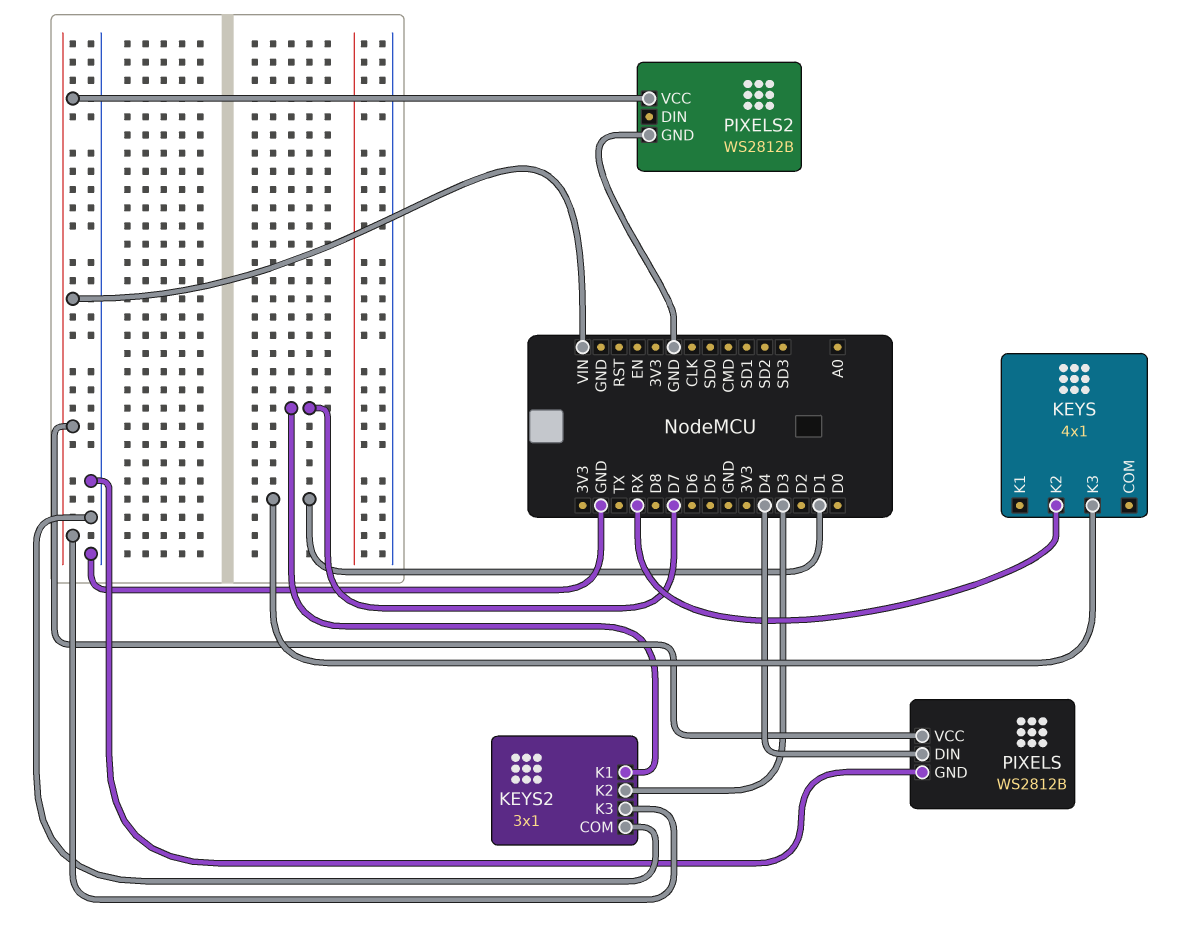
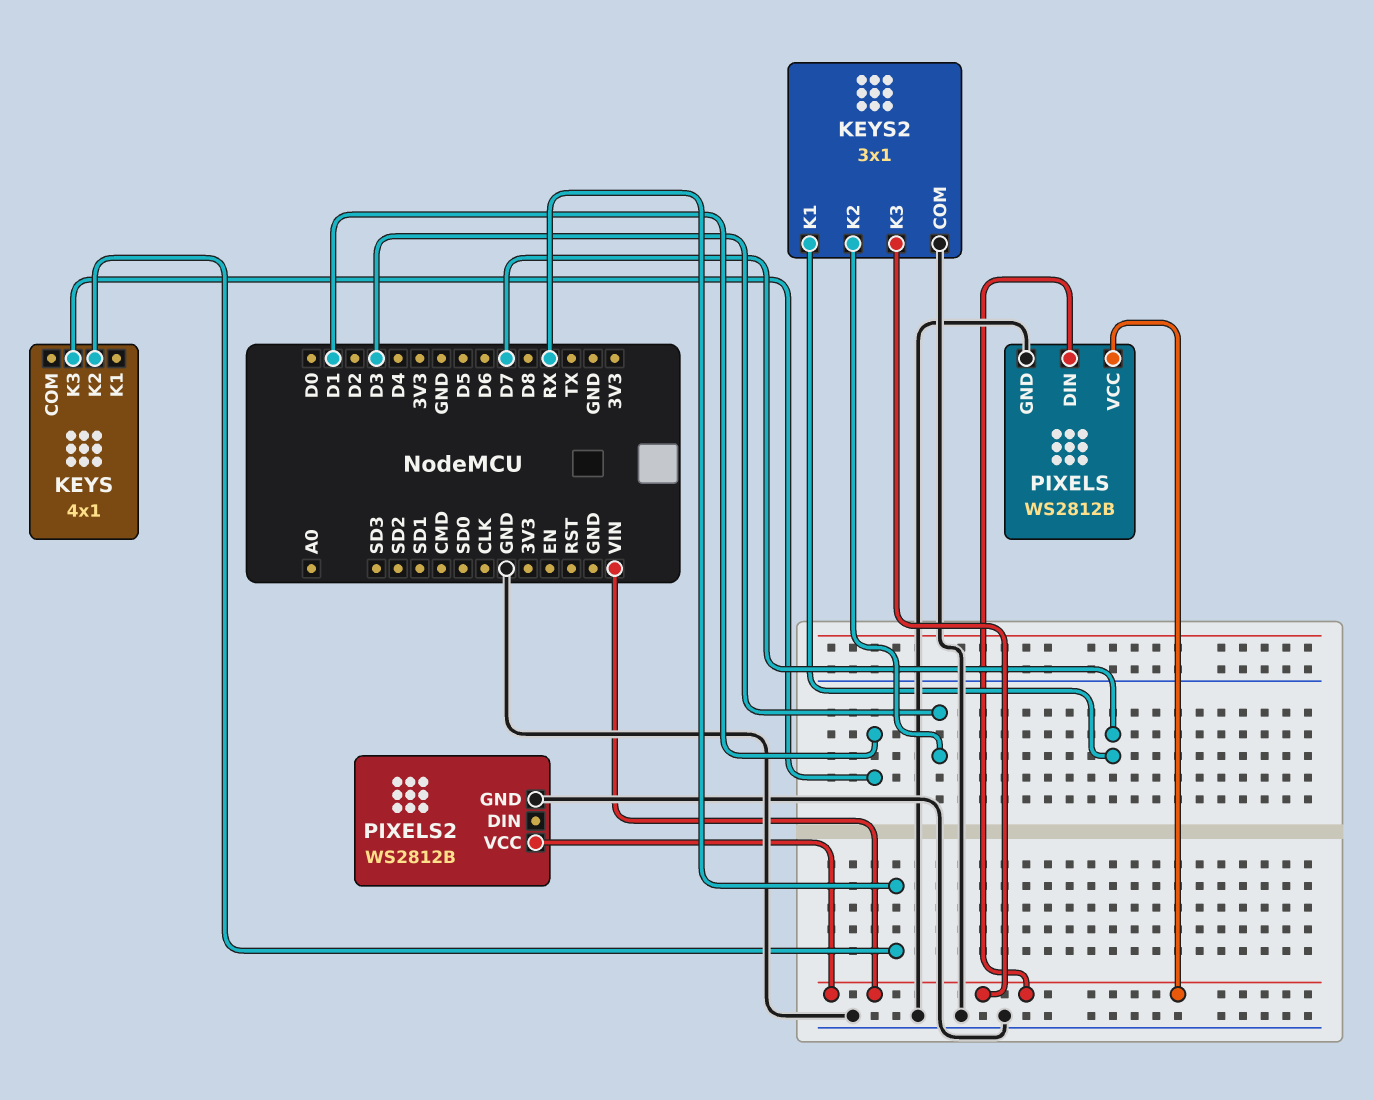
PIXELS pin DIN: D4 -> VIN

